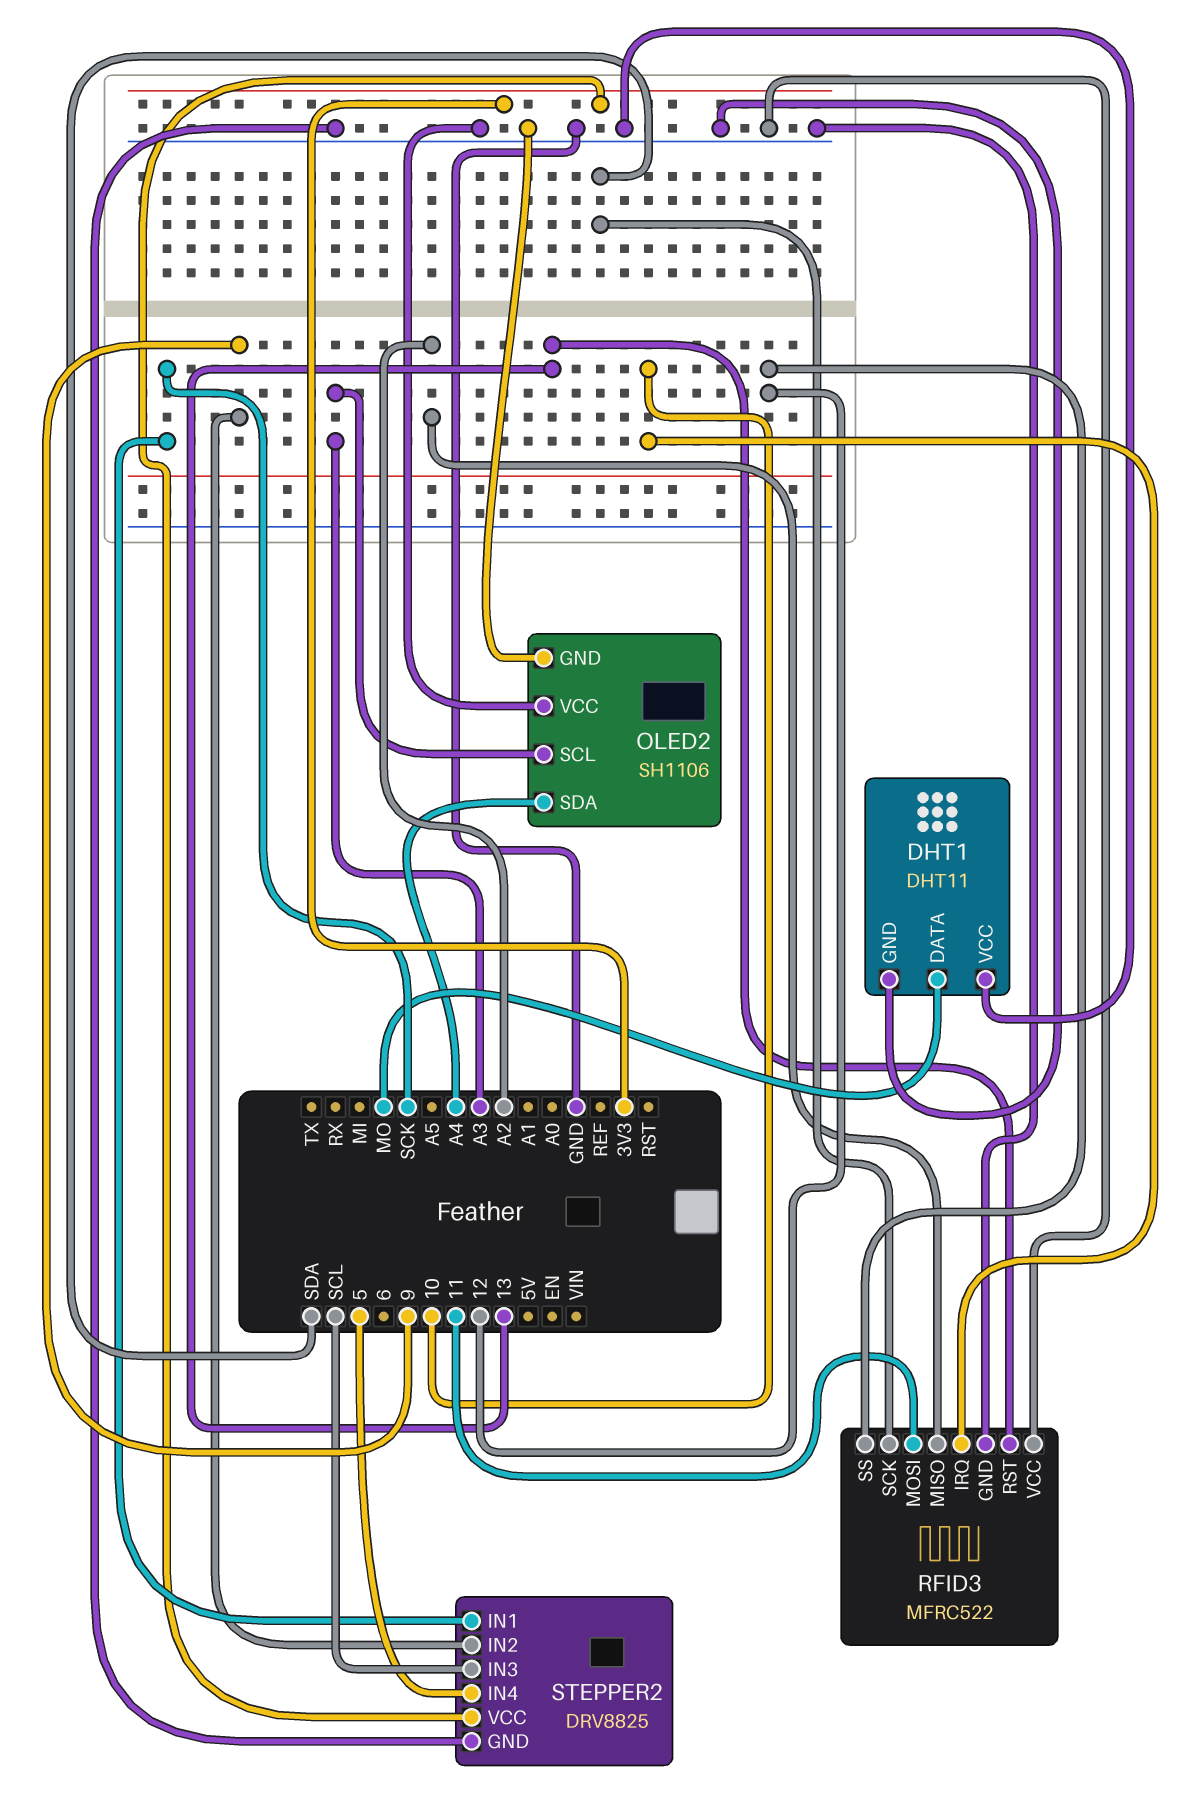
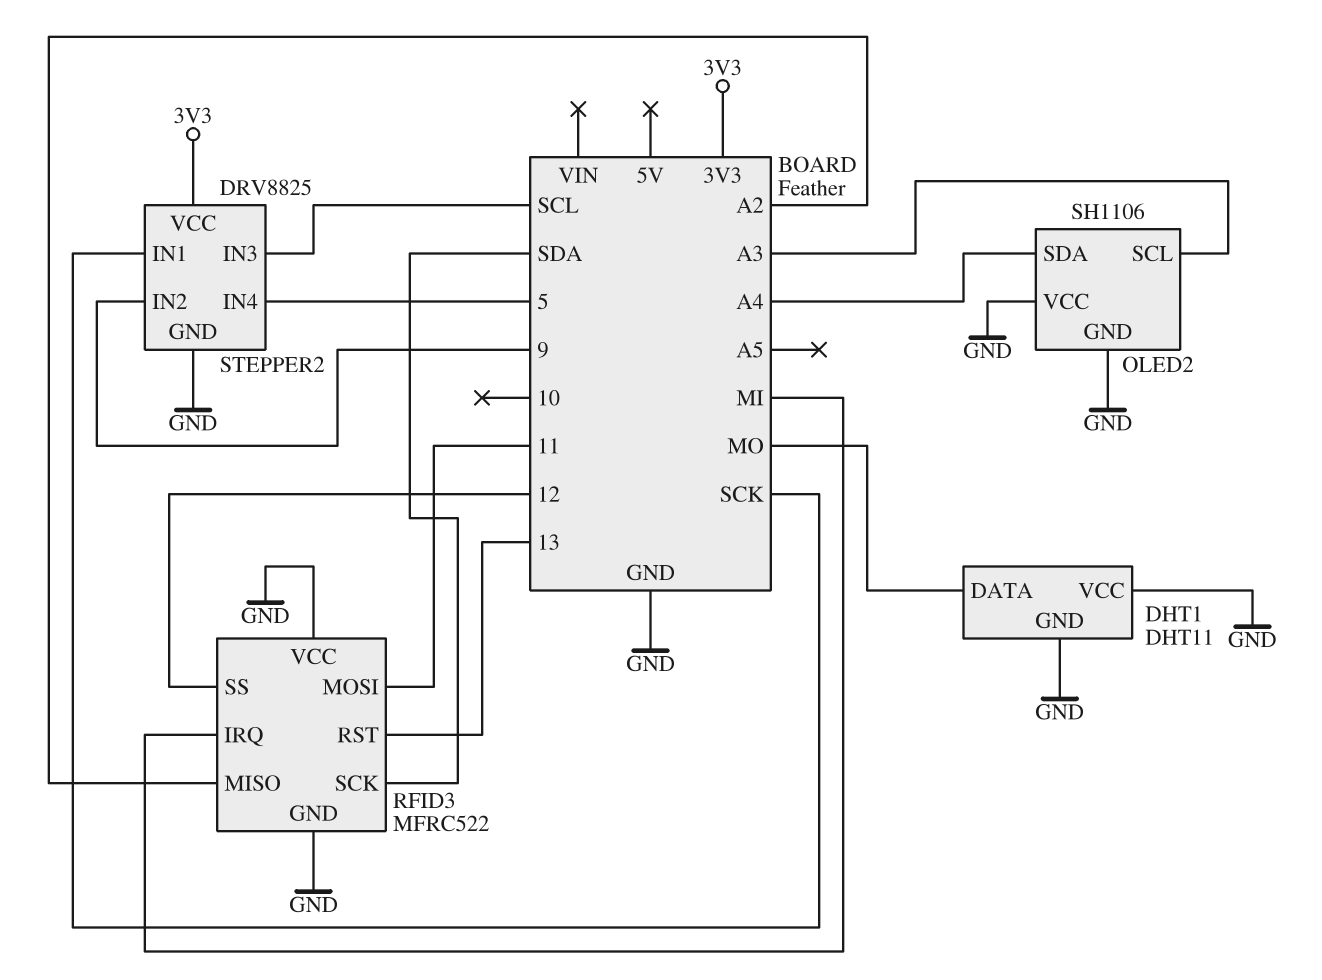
RFID3 pin IRQ: 10 -> MI

